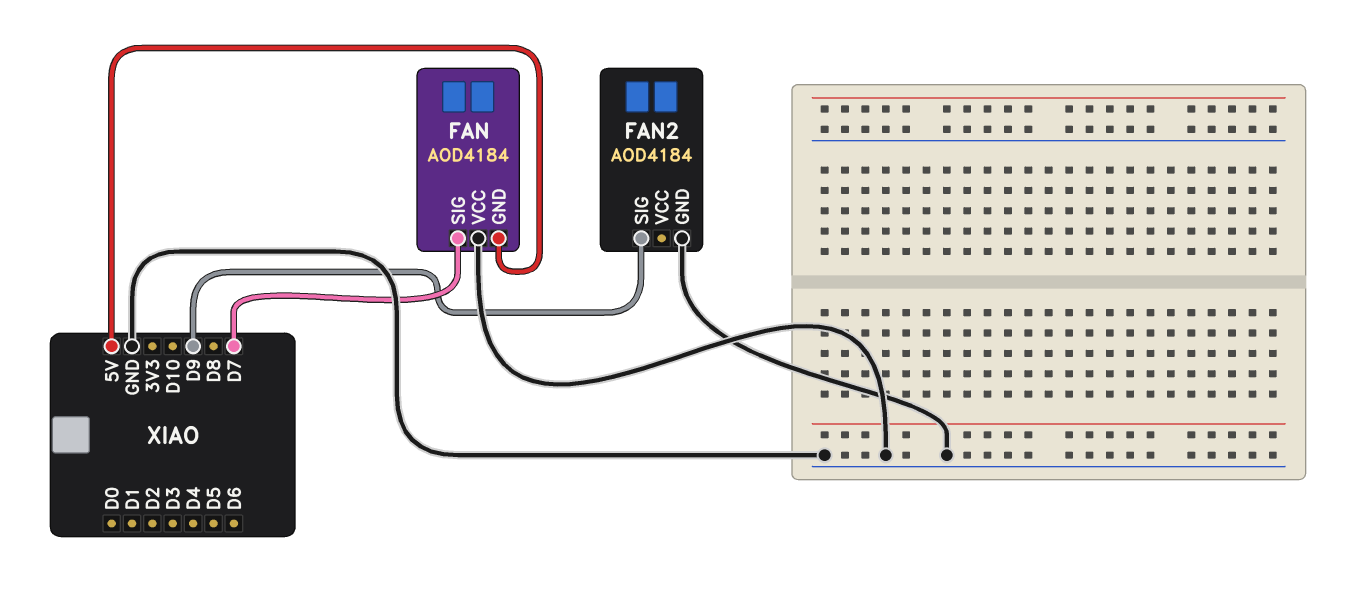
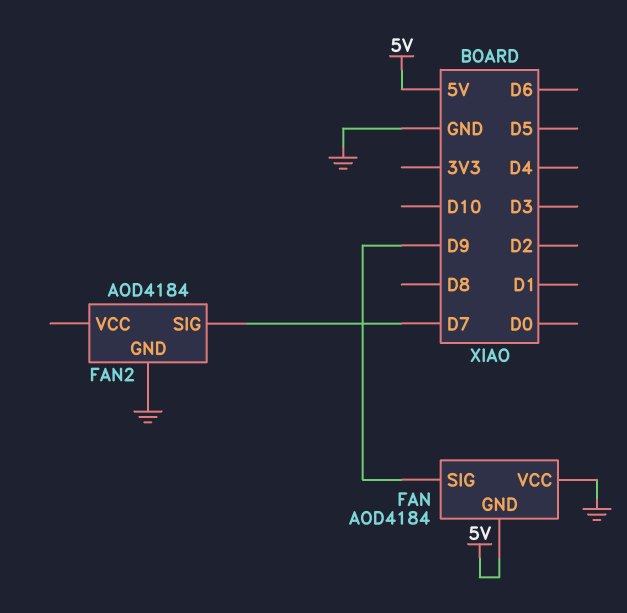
FAN pin SIG: D7 -> D9
FAN2 pin SIG: D9 -> D7

